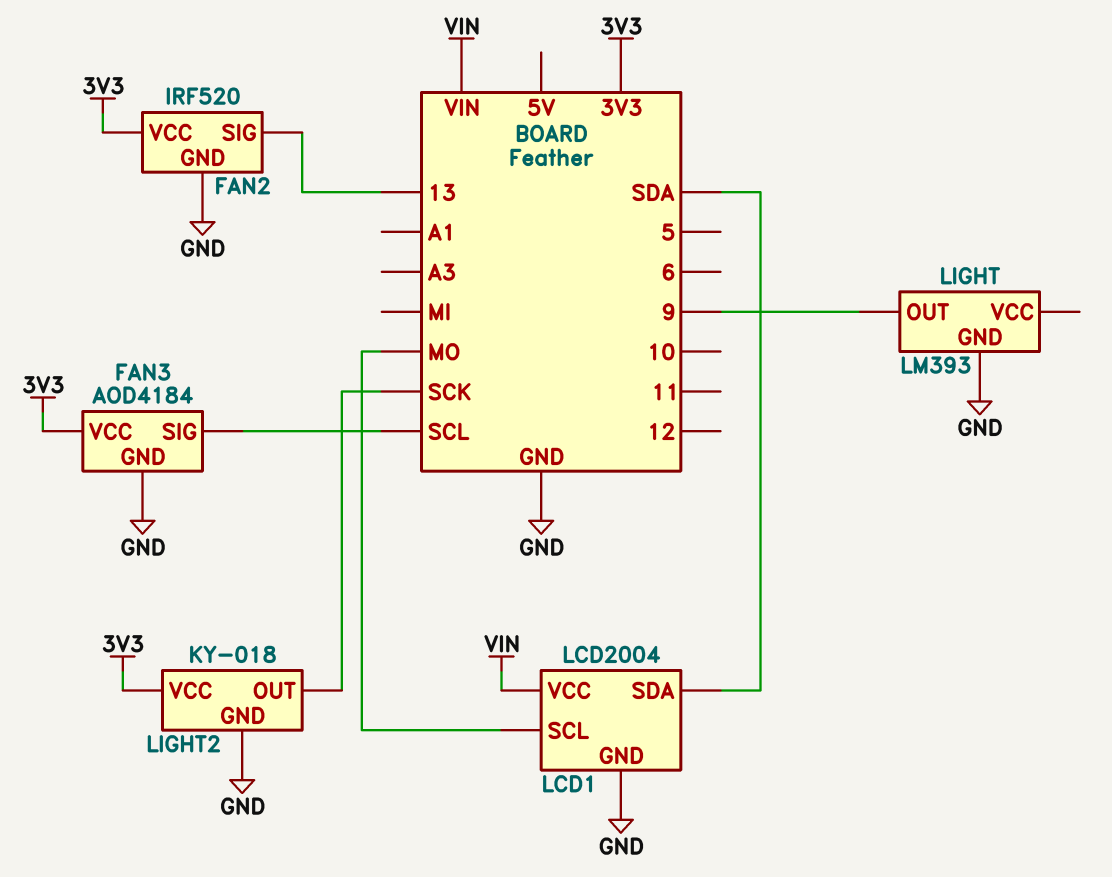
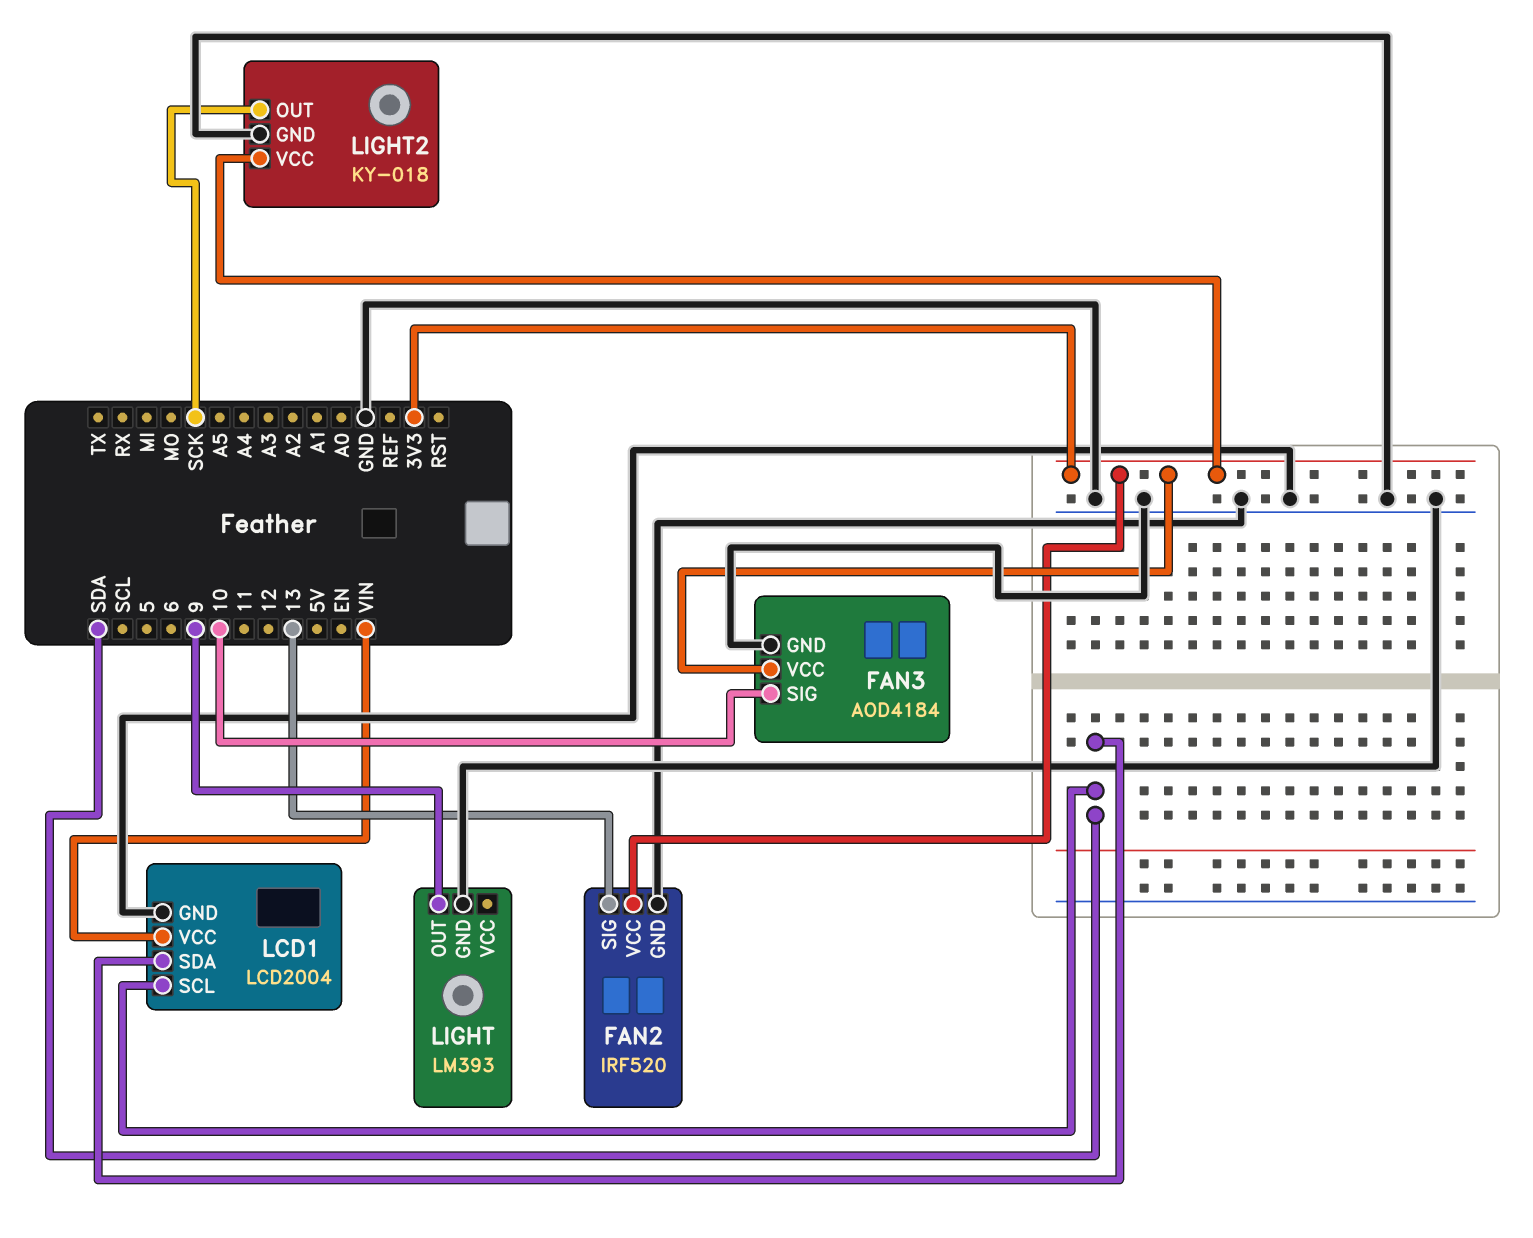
FAN3 pin SIG: SCL -> 10
LCD1 pin SCL: MO -> SDA

